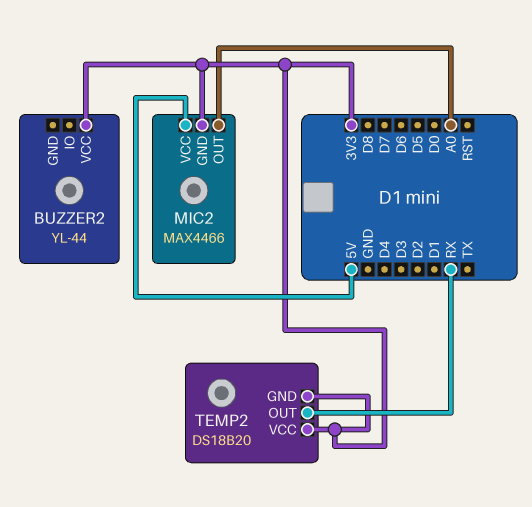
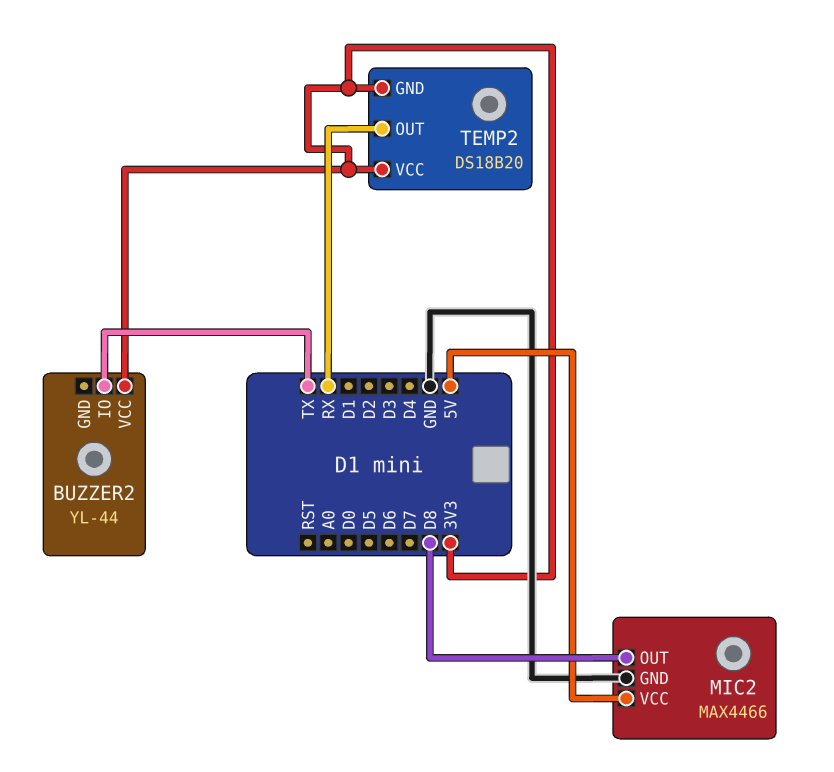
BUZZER2 pin IO: none -> TX
MIC2 pin GND: 3V3 -> GND
MIC2 pin OUT: A0 -> D8

